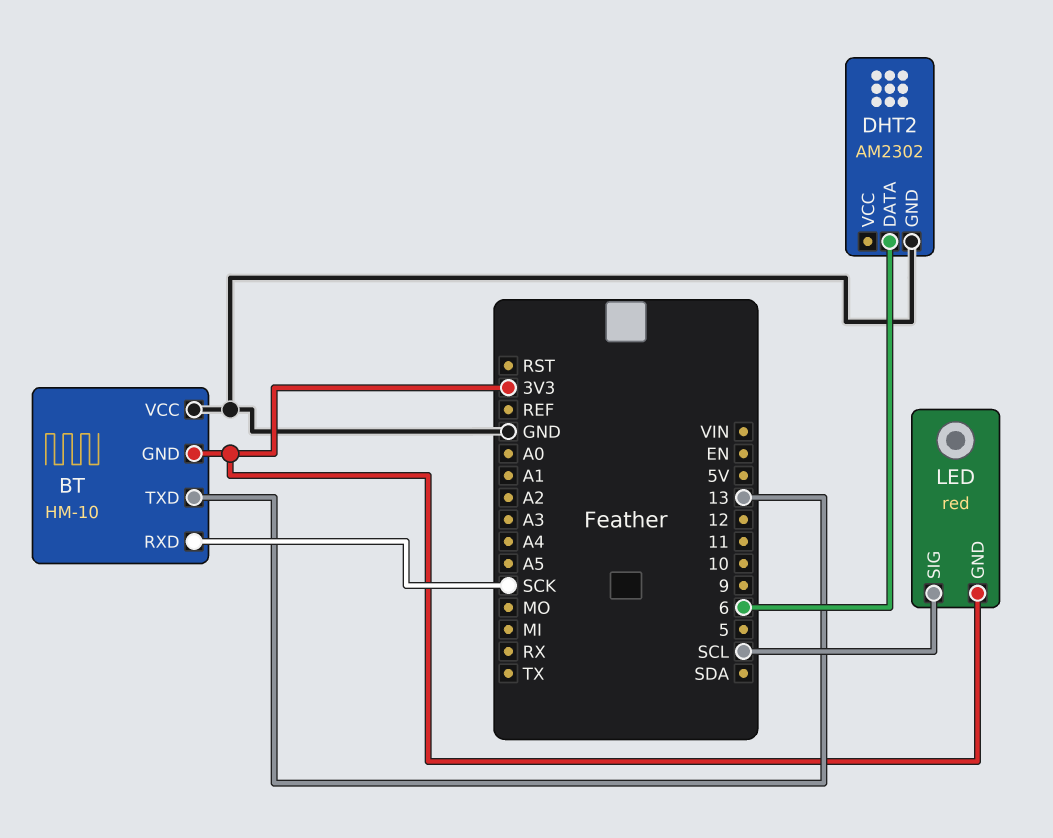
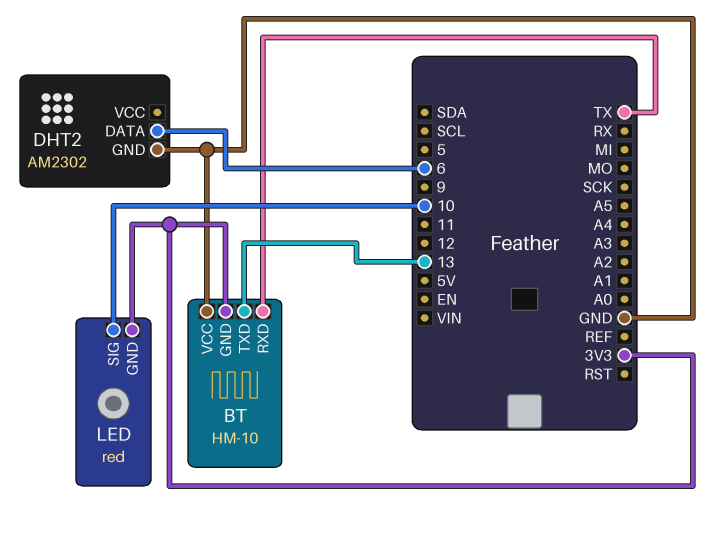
BT pin RXD: SCK -> TX
LED pin SIG: SCL -> 10

